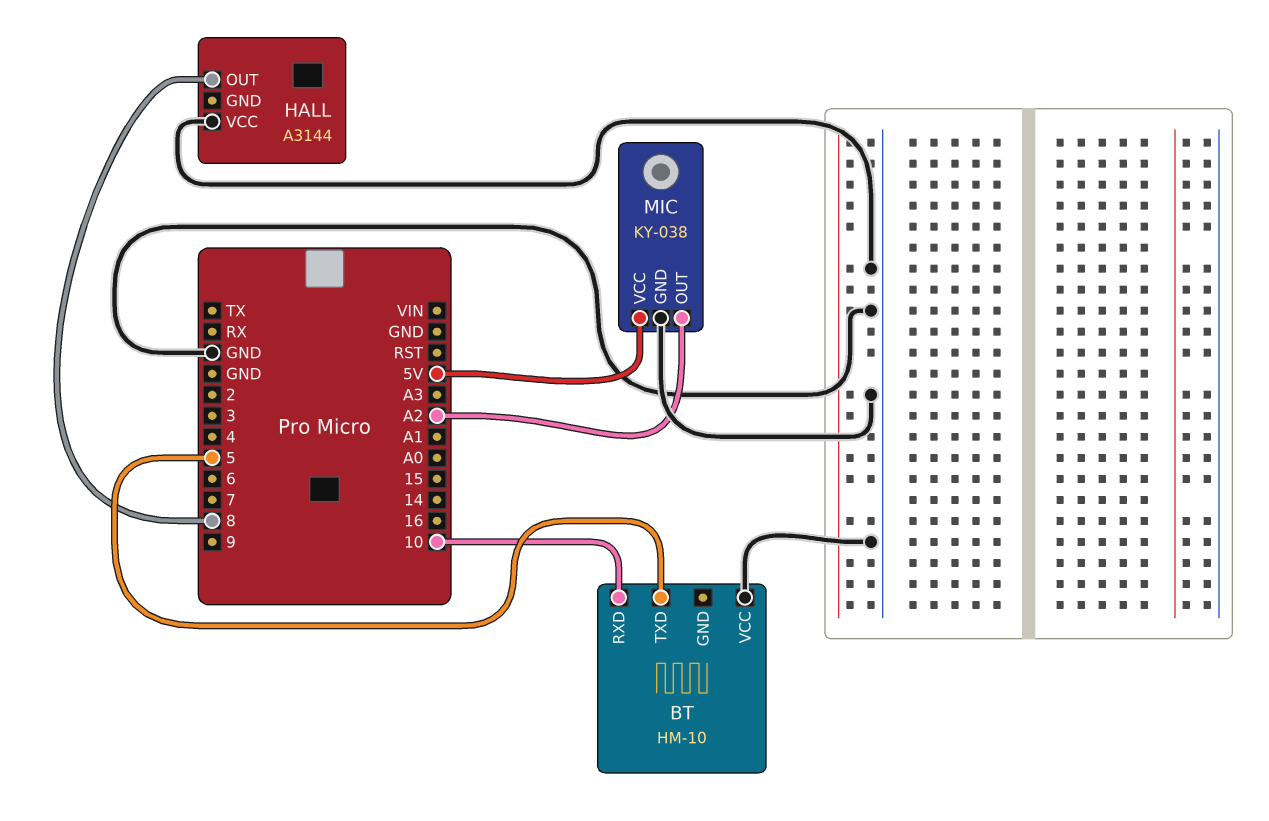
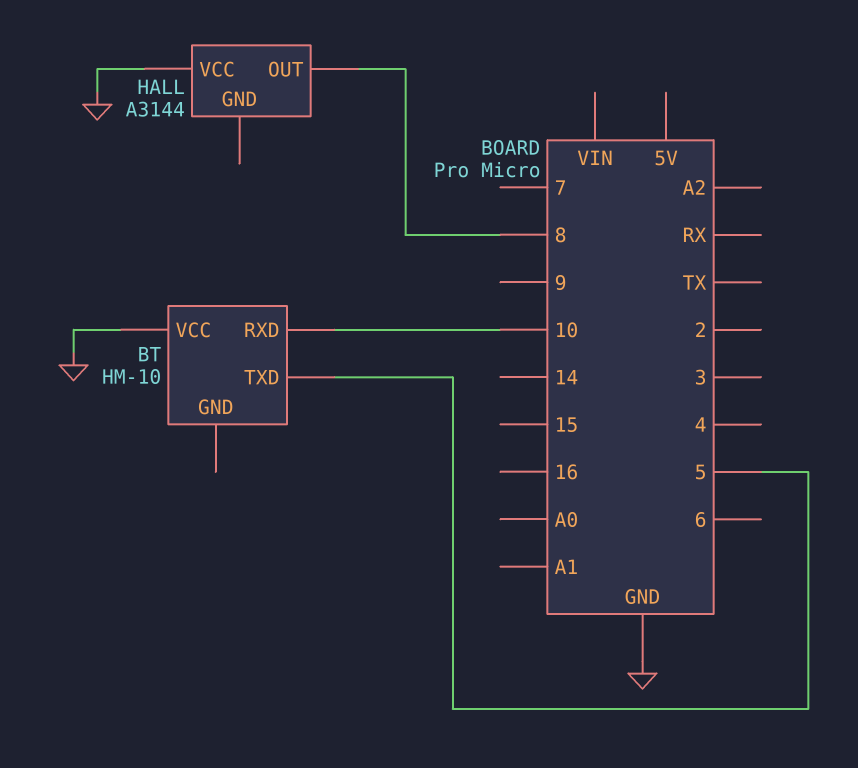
MIC: KY-038 -> none
MIC pin GND: GND -> none
MIC pin OUT: A2 -> none
MIC pin VCC: 5V -> none

